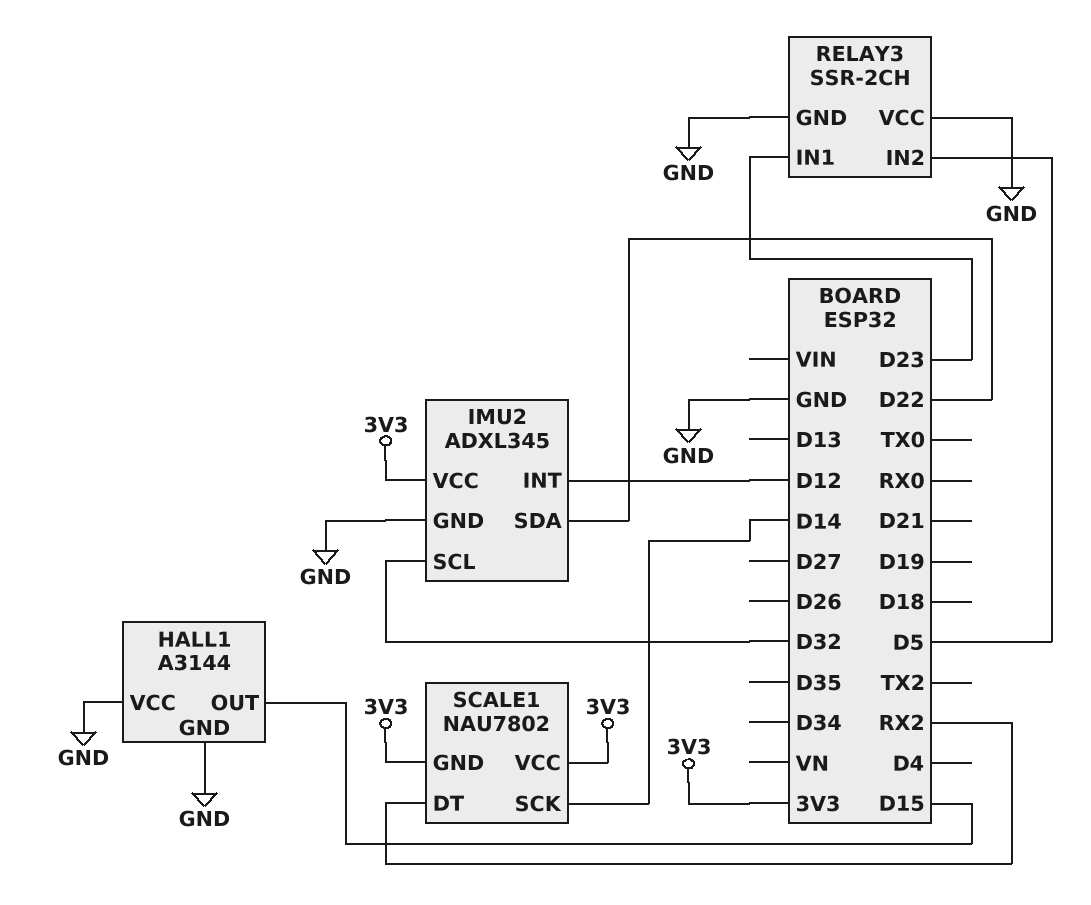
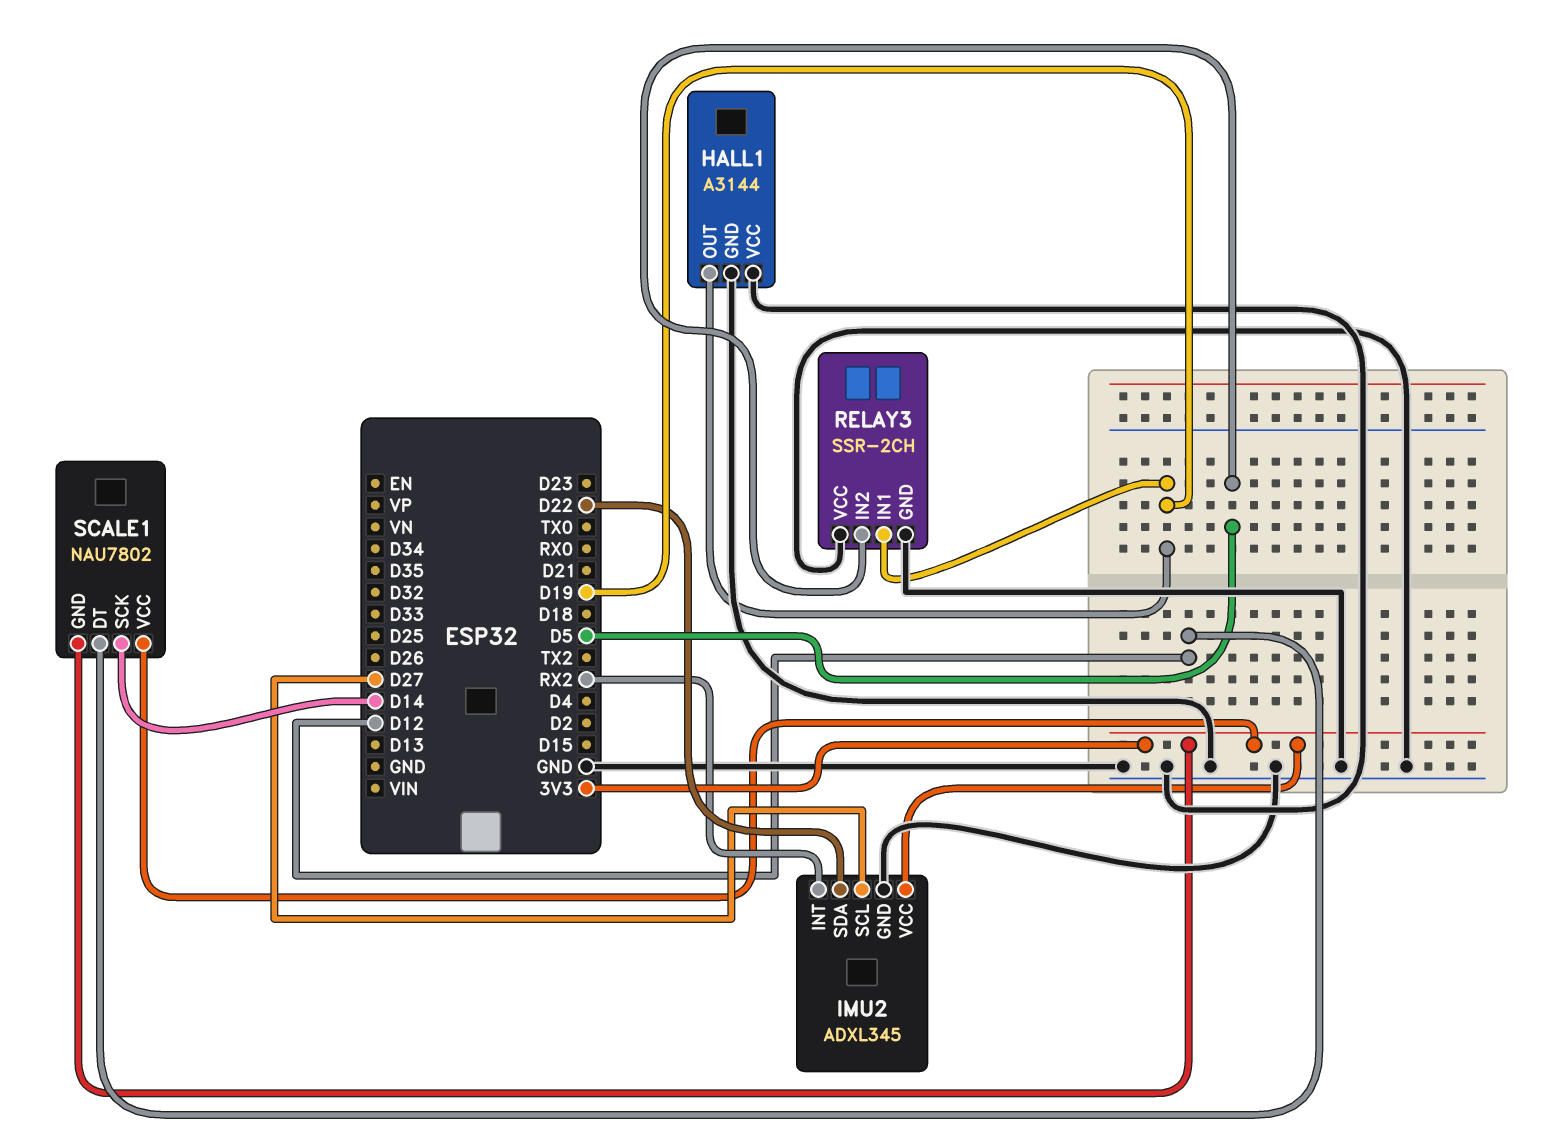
HALL1 pin OUT: D15 -> D19
IMU2 pin INT: D12 -> RX2
IMU2 pin SCL: D32 -> D27
RELAY3 pin IN1: D23 -> D19
SCALE1 pin DT: RX2 -> D12

